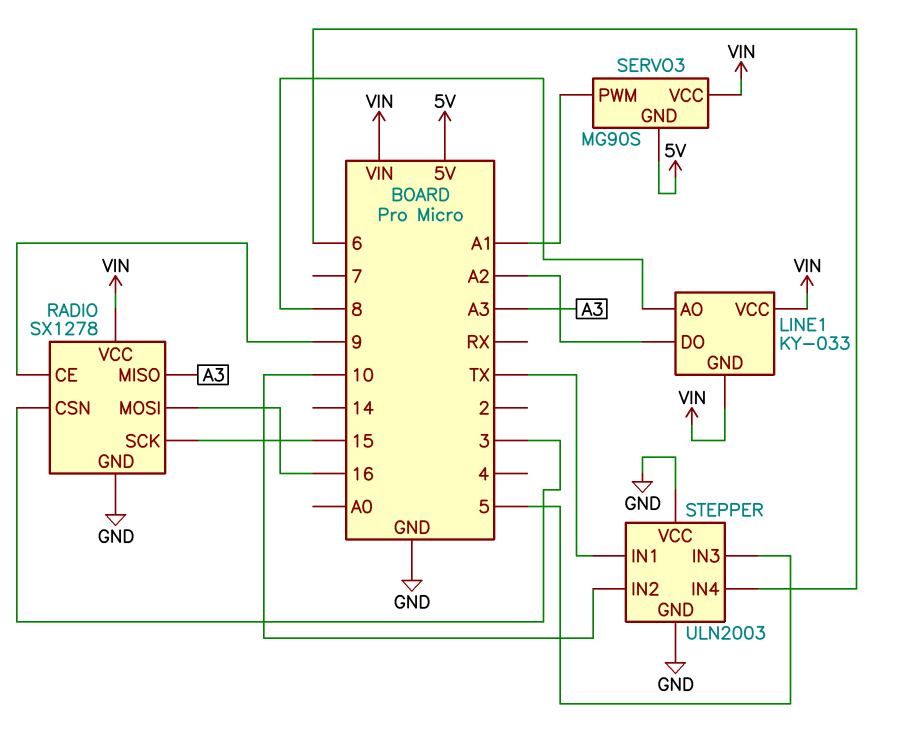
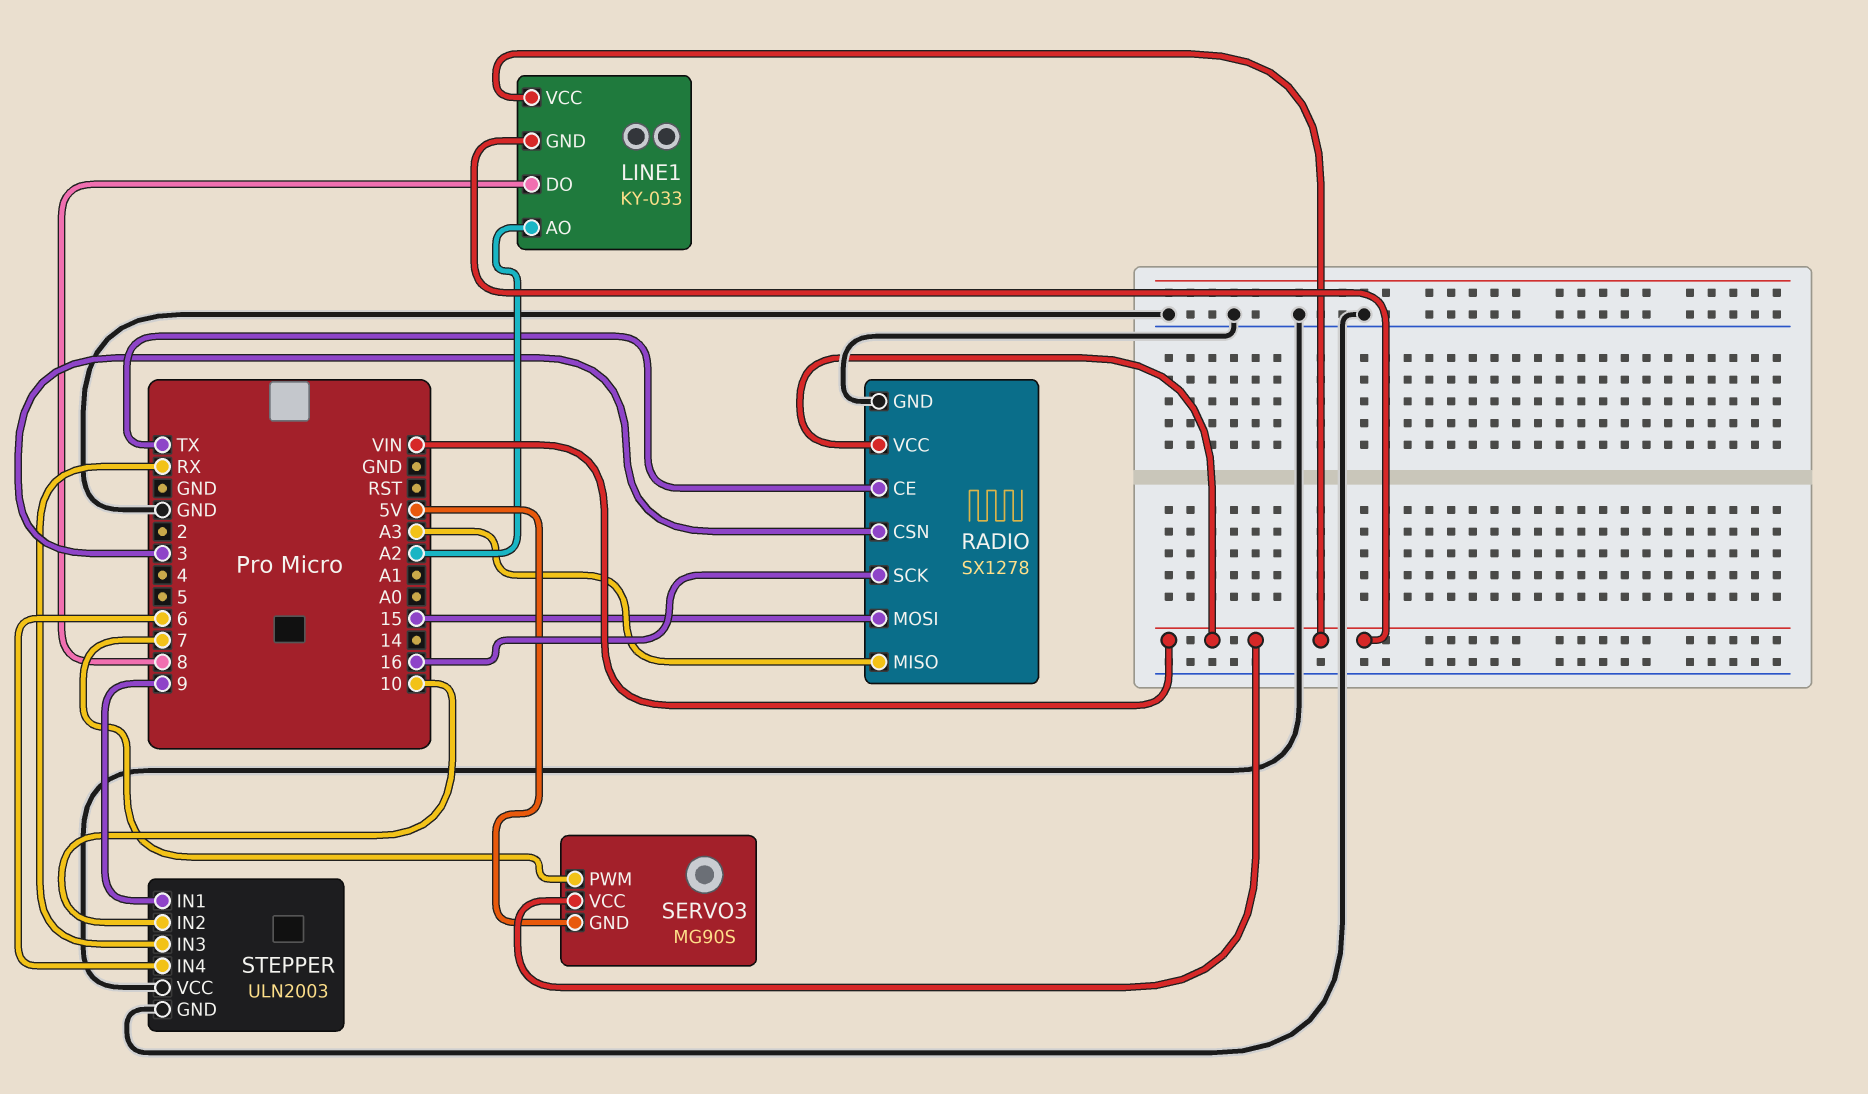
LINE1 pin AO: 8 -> A2
LINE1 pin DO: A2 -> 8
RADIO pin CE: 9 -> TX
RADIO pin MOSI: 16 -> 15
RADIO pin SCK: 15 -> 16
SERVO3 pin PWM: A1 -> 7
STEPPER pin IN1: TX -> 9
STEPPER pin IN3: 5 -> RX

